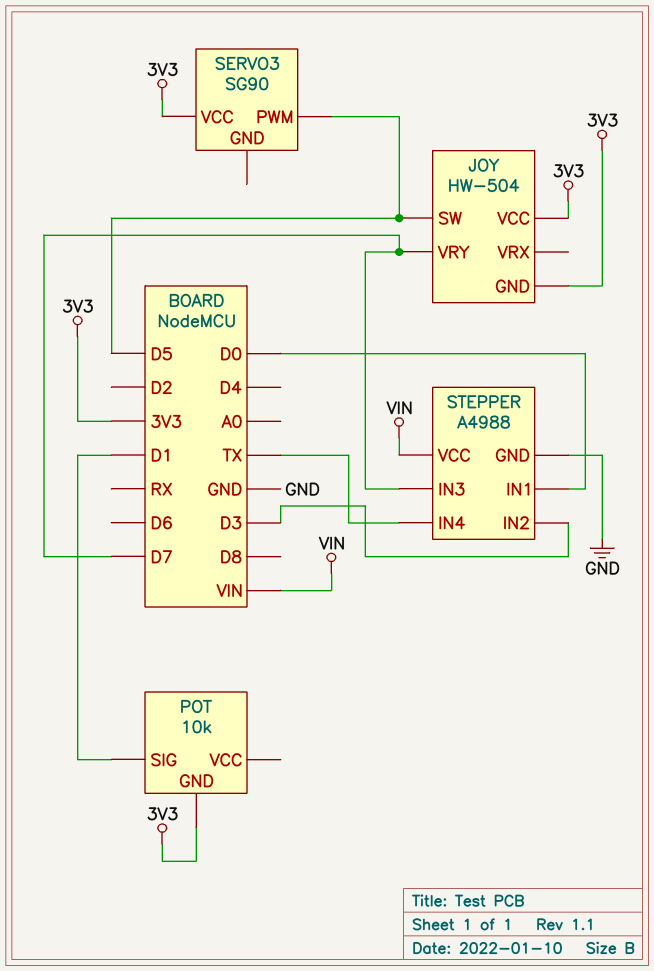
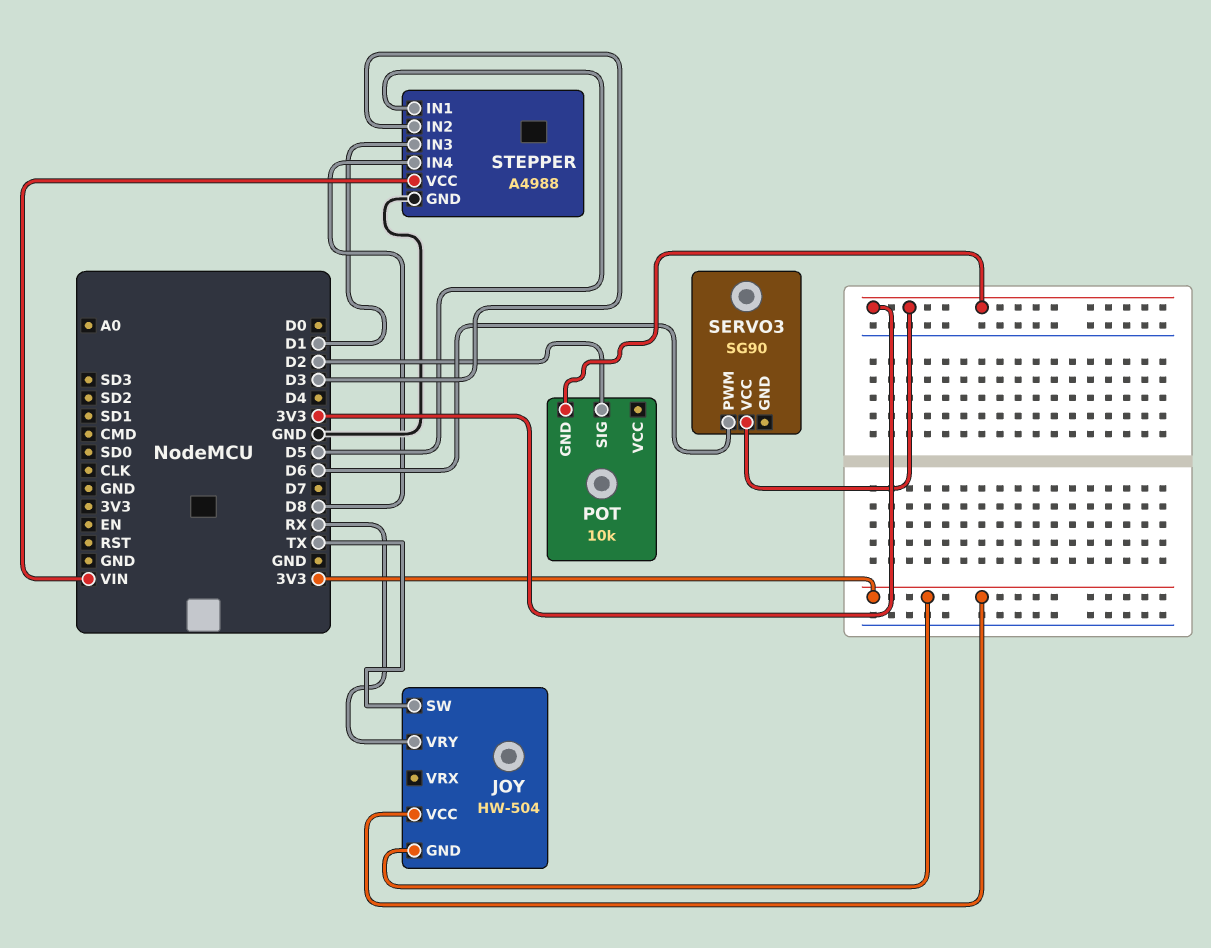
JOY pin SW: D5 -> TX
JOY pin VRY: D7 -> RX
POT pin SIG: D1 -> D2
SERVO3 pin PWM: D5 -> D6
STEPPER pin IN1: D0 -> D5
STEPPER pin IN3: D7 -> D1
STEPPER pin IN4: TX -> D8

